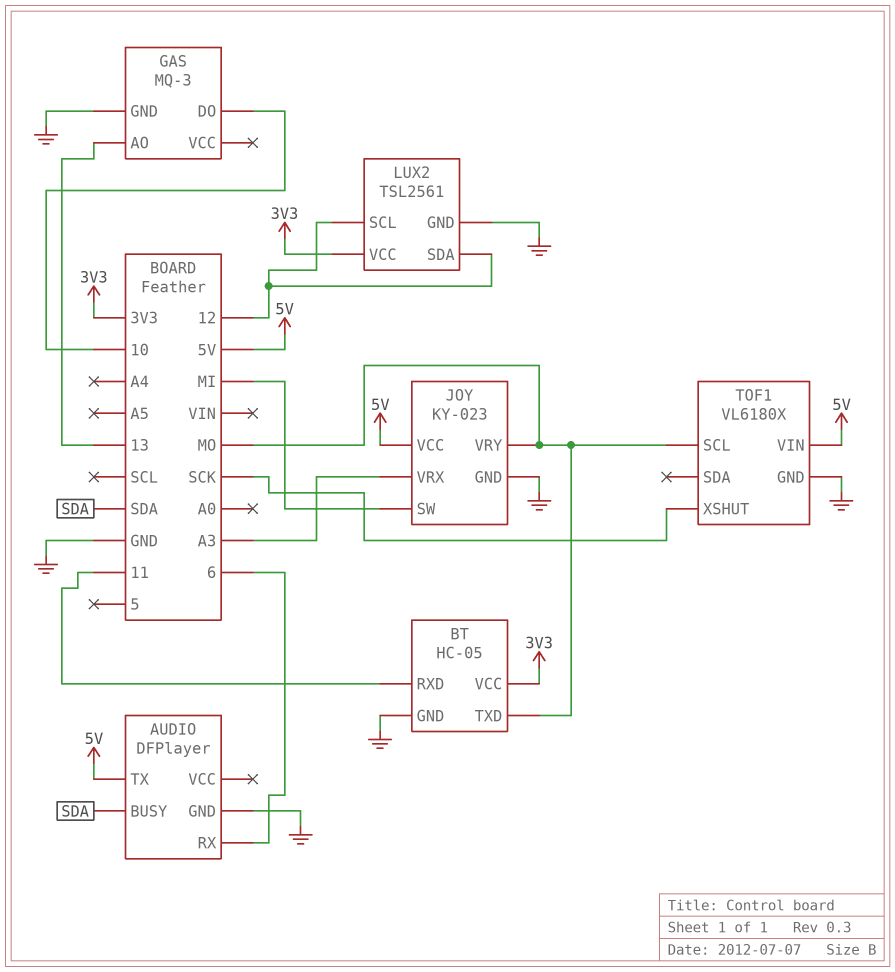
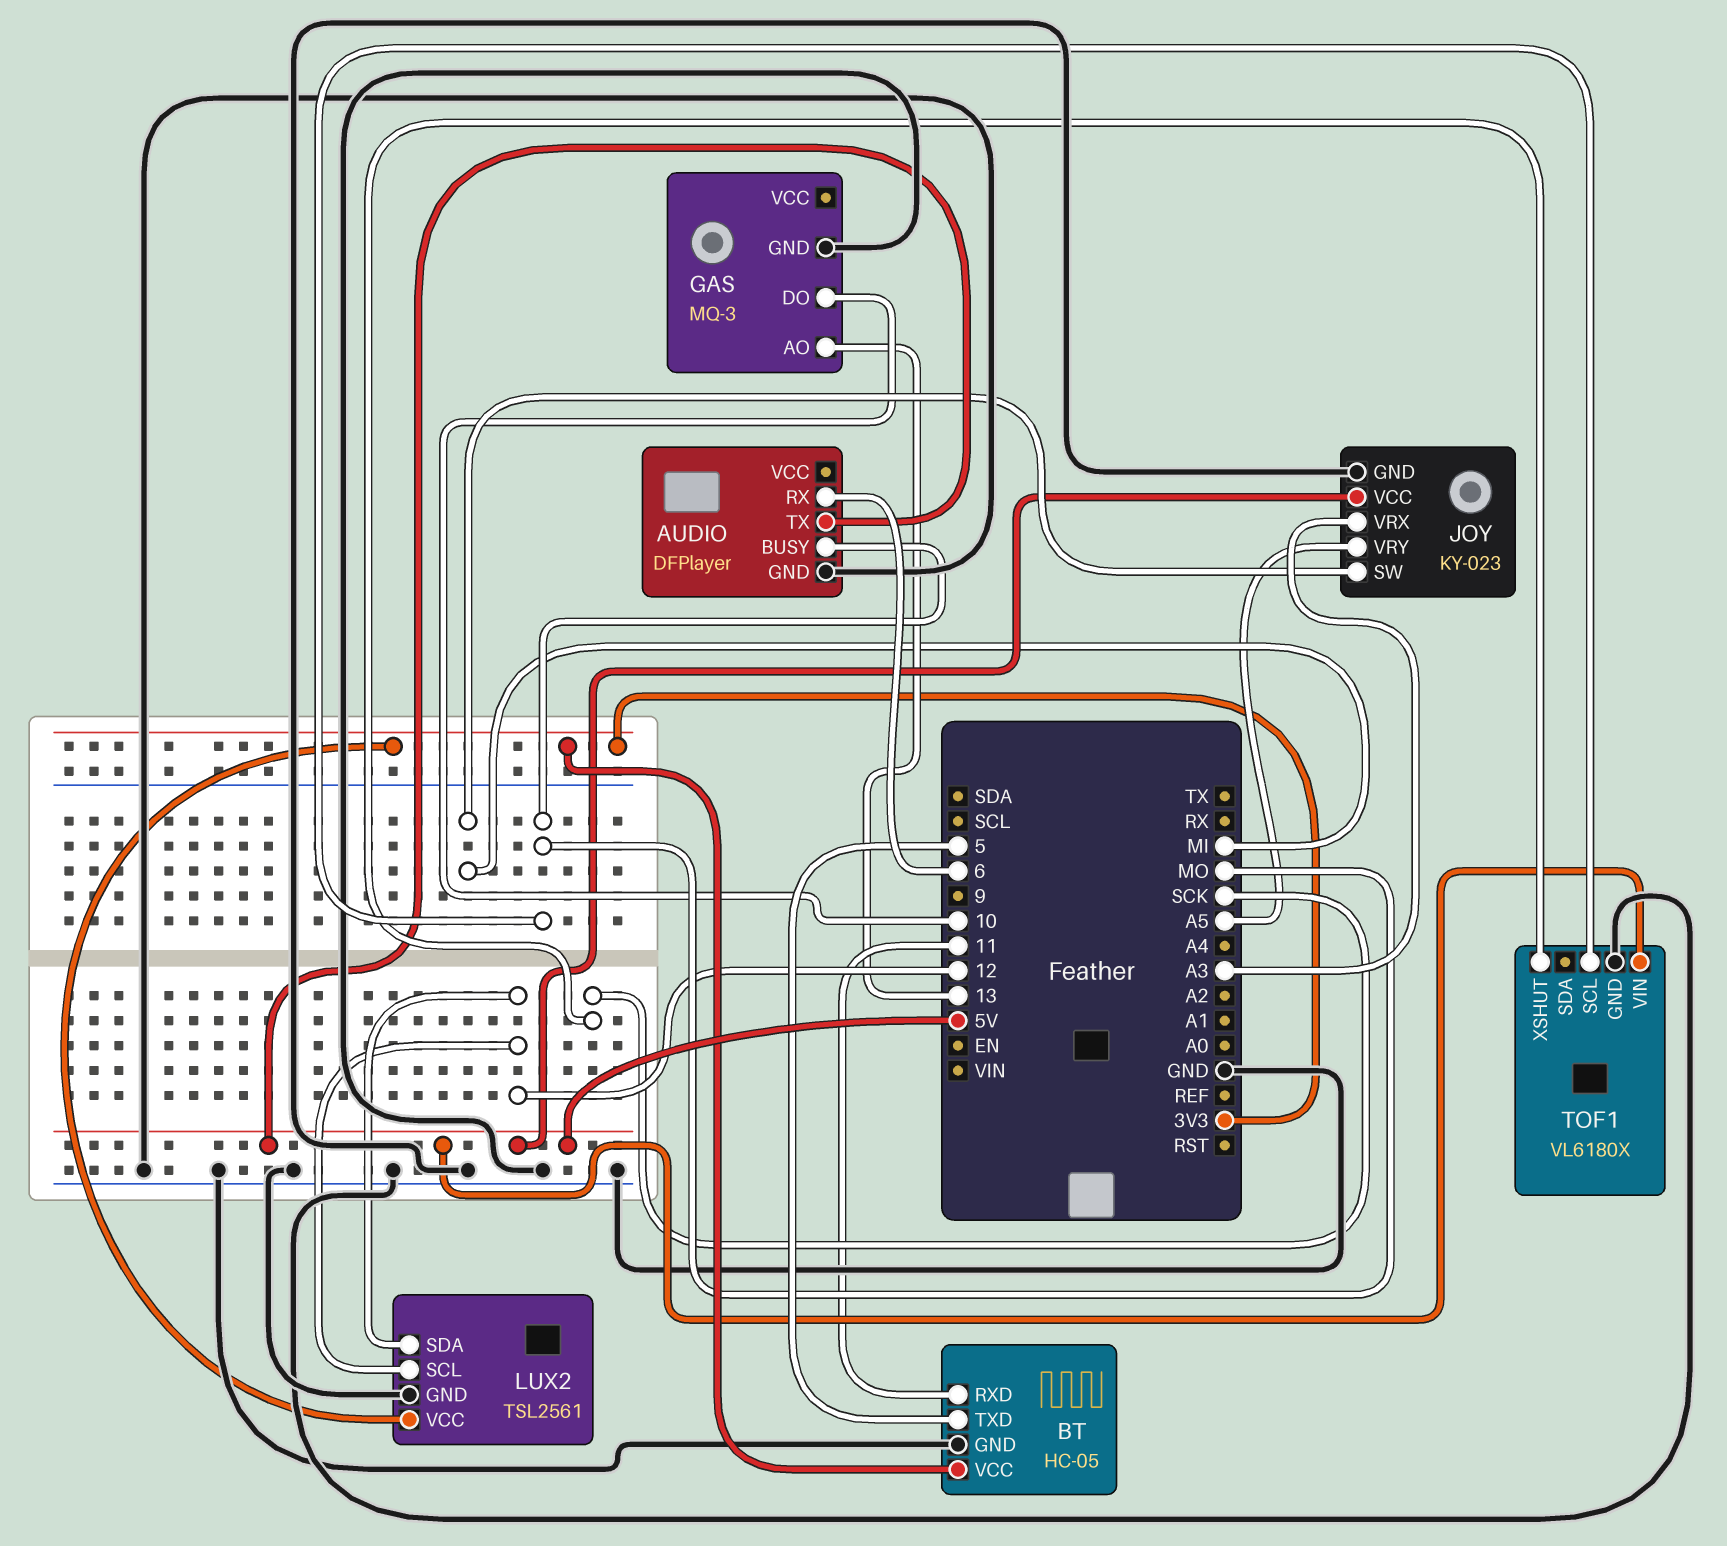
AUDIO pin BUSY: SDA -> MO
BT pin TXD: MO -> 5
JOY pin VRY: MO -> A5

